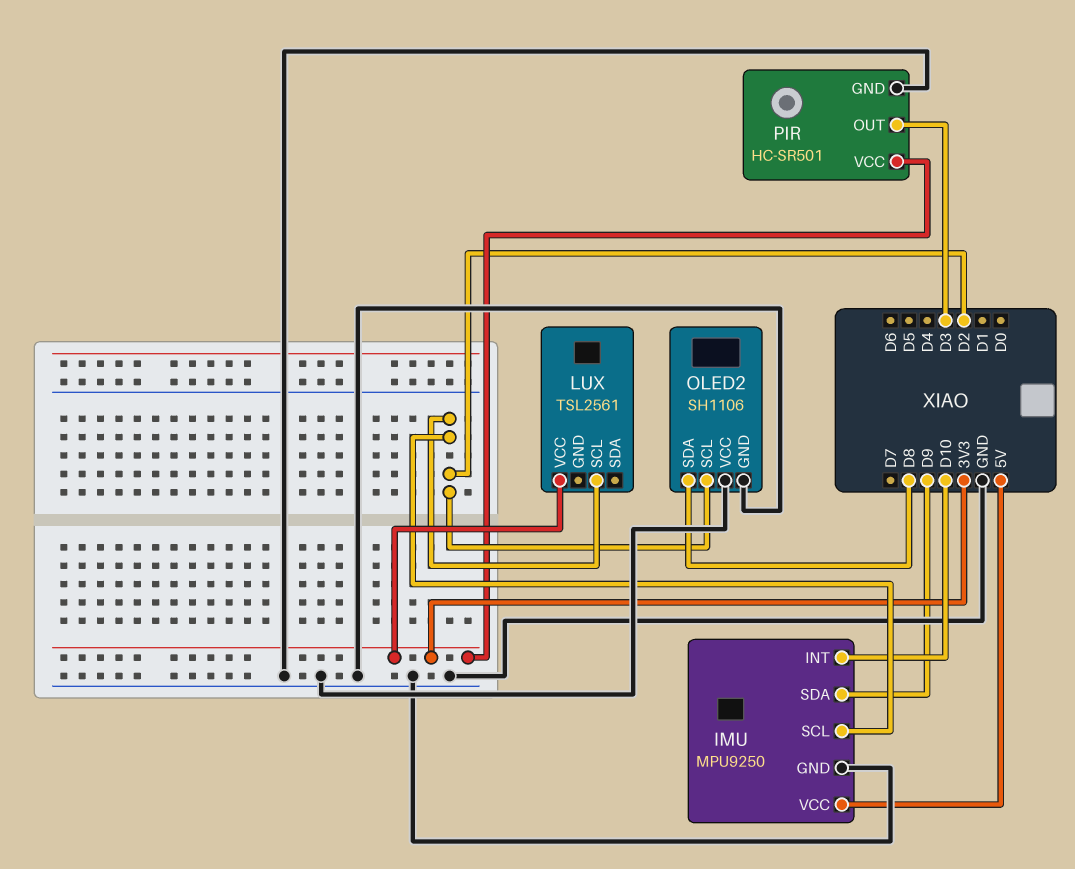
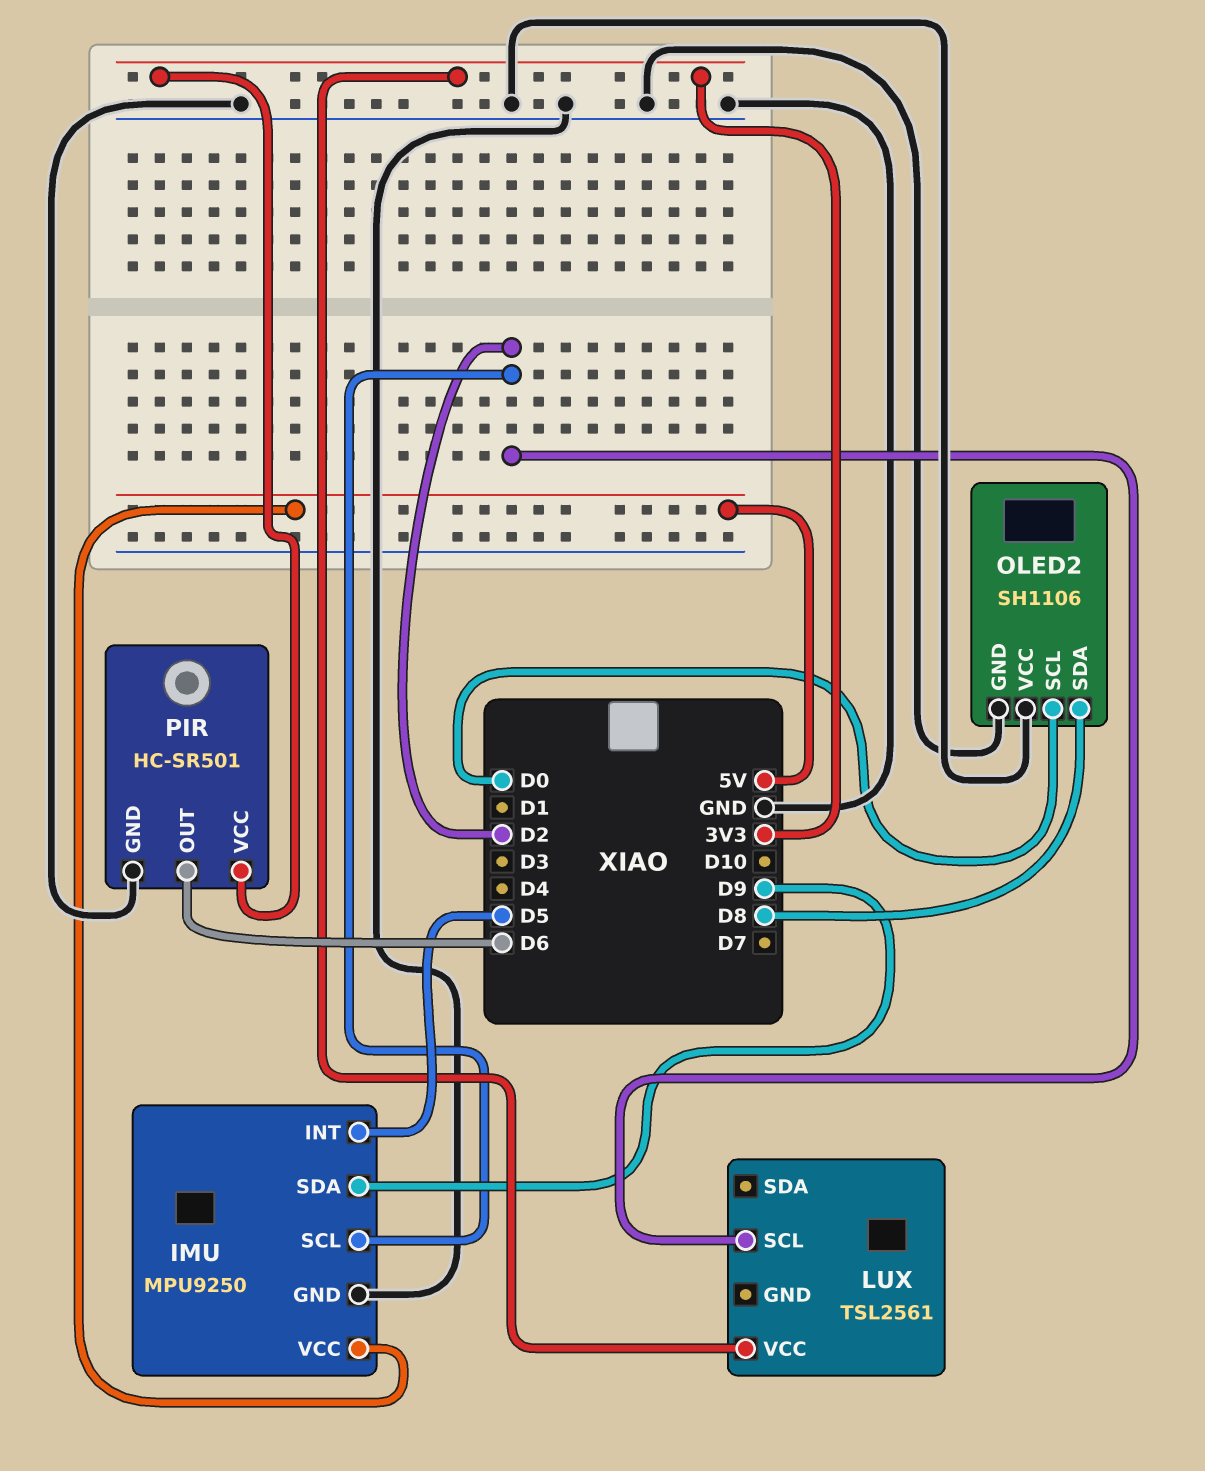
IMU pin INT: D10 -> D5
OLED2 pin SCL: D2 -> D0
PIR pin OUT: D3 -> D6

